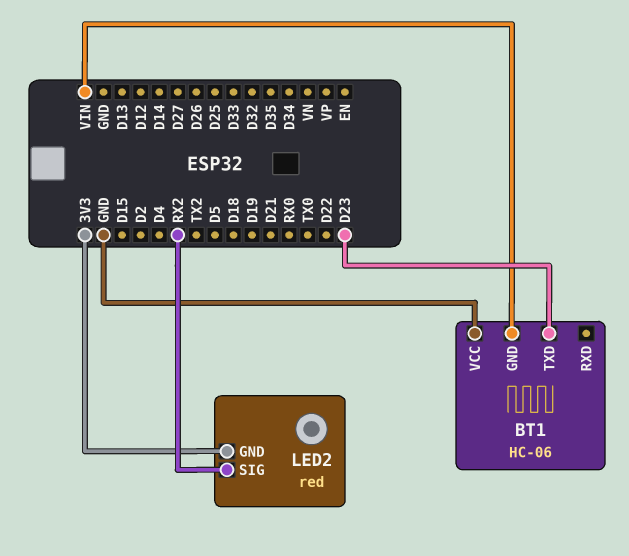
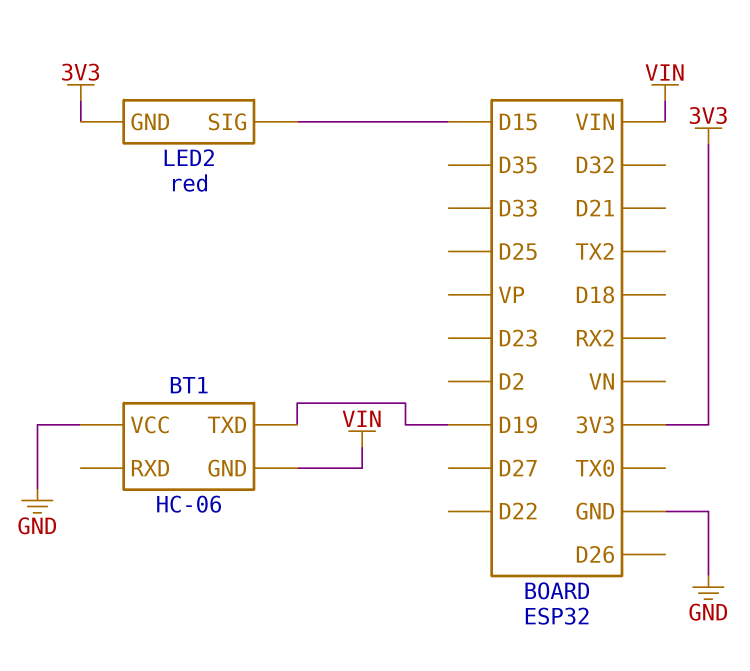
BT1 pin TXD: D23 -> D19
LED2 pin SIG: RX2 -> D15

